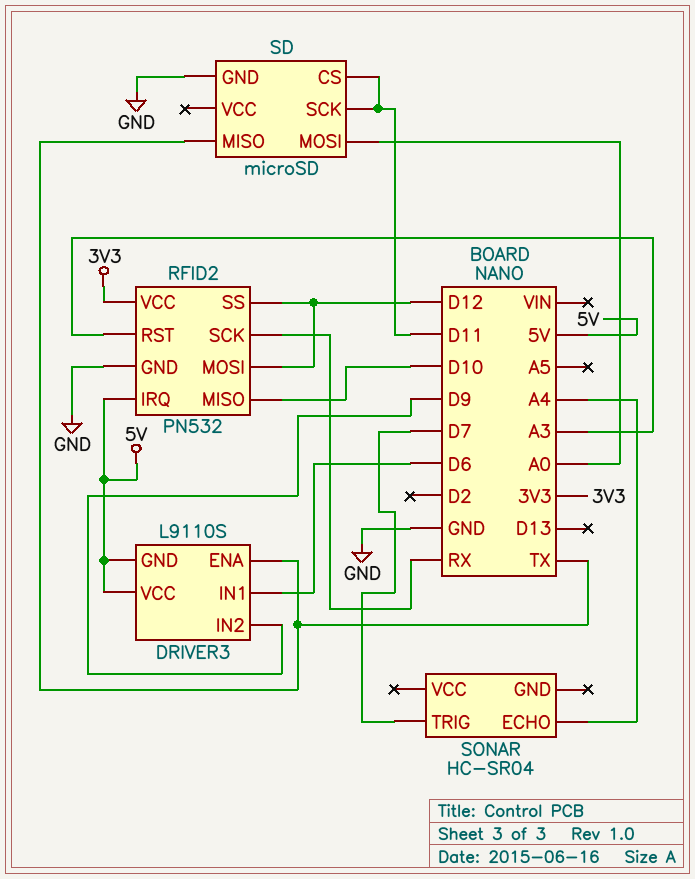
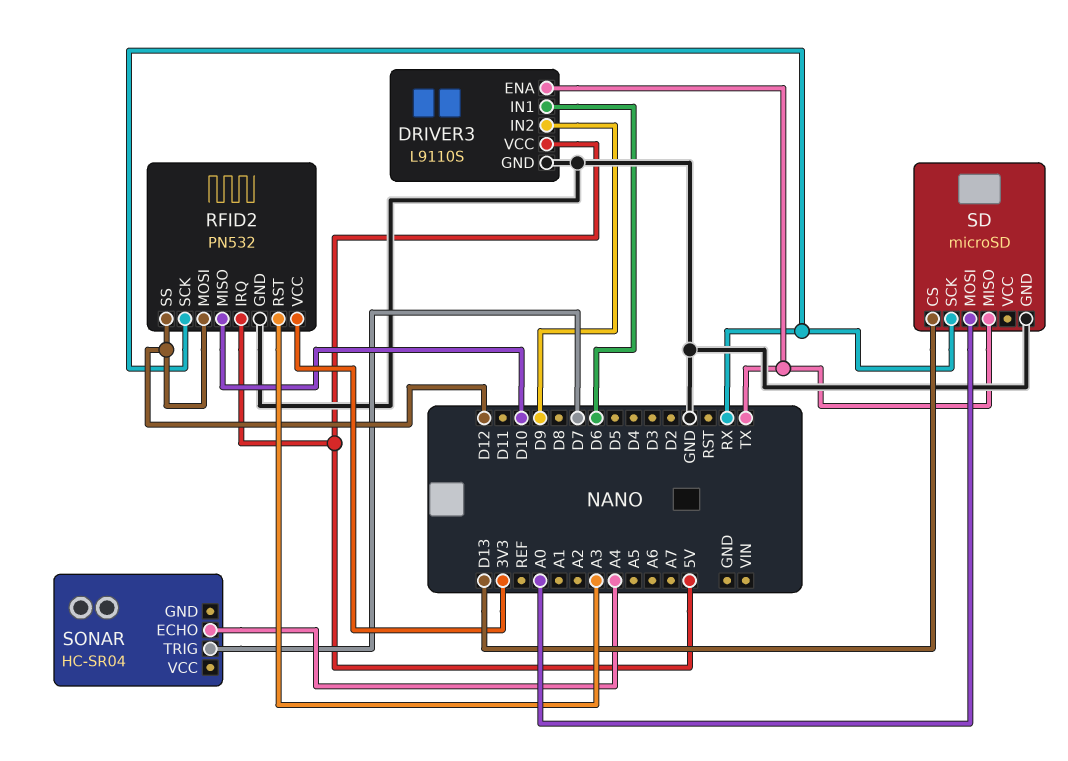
DRIVER3 pin GND: 5V -> GND
SD pin CS: D11 -> D13
SD pin SCK: D11 -> RX

